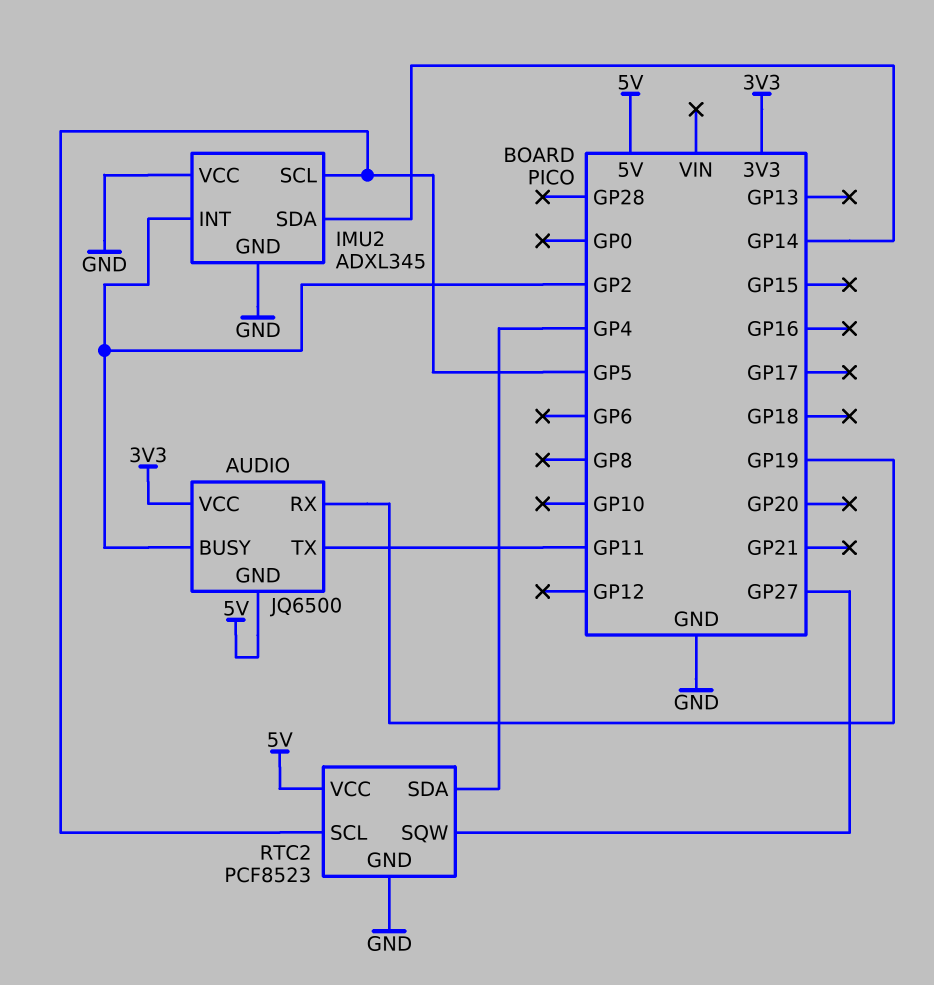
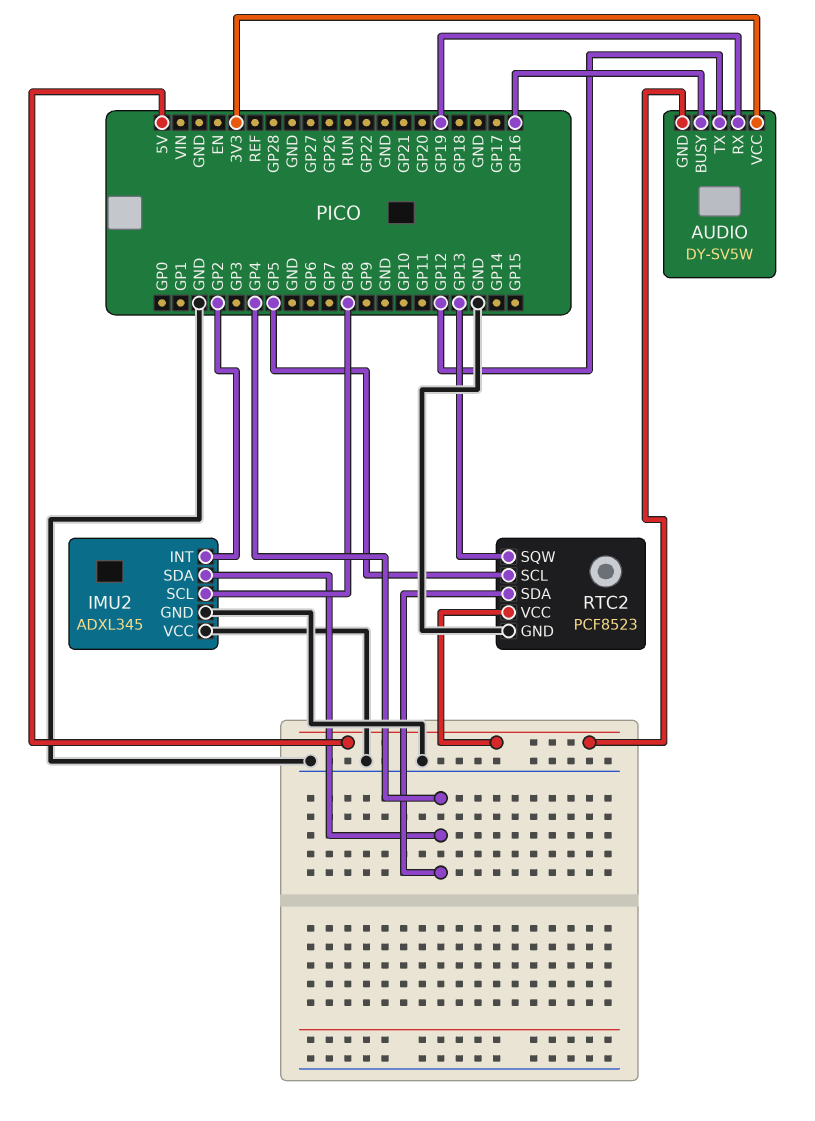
AUDIO: JQ6500 -> DY-SV5W
AUDIO pin BUSY: GP2 -> GP16
AUDIO pin TX: GP11 -> GP12
IMU2 pin SCL: GP5 -> GP8
IMU2 pin SDA: GP14 -> GP4
RTC2 pin SQW: GP27 -> GP13

